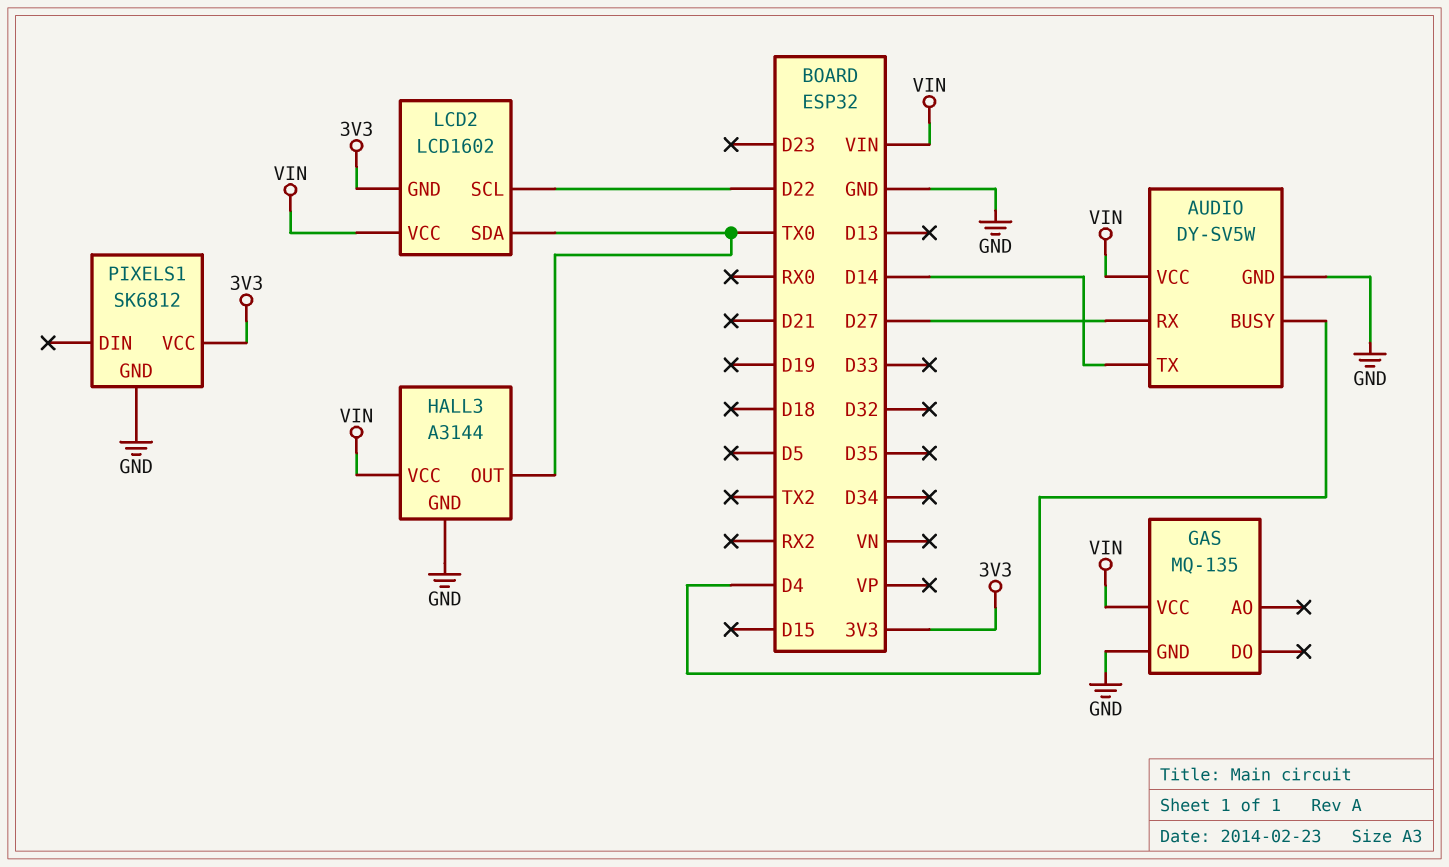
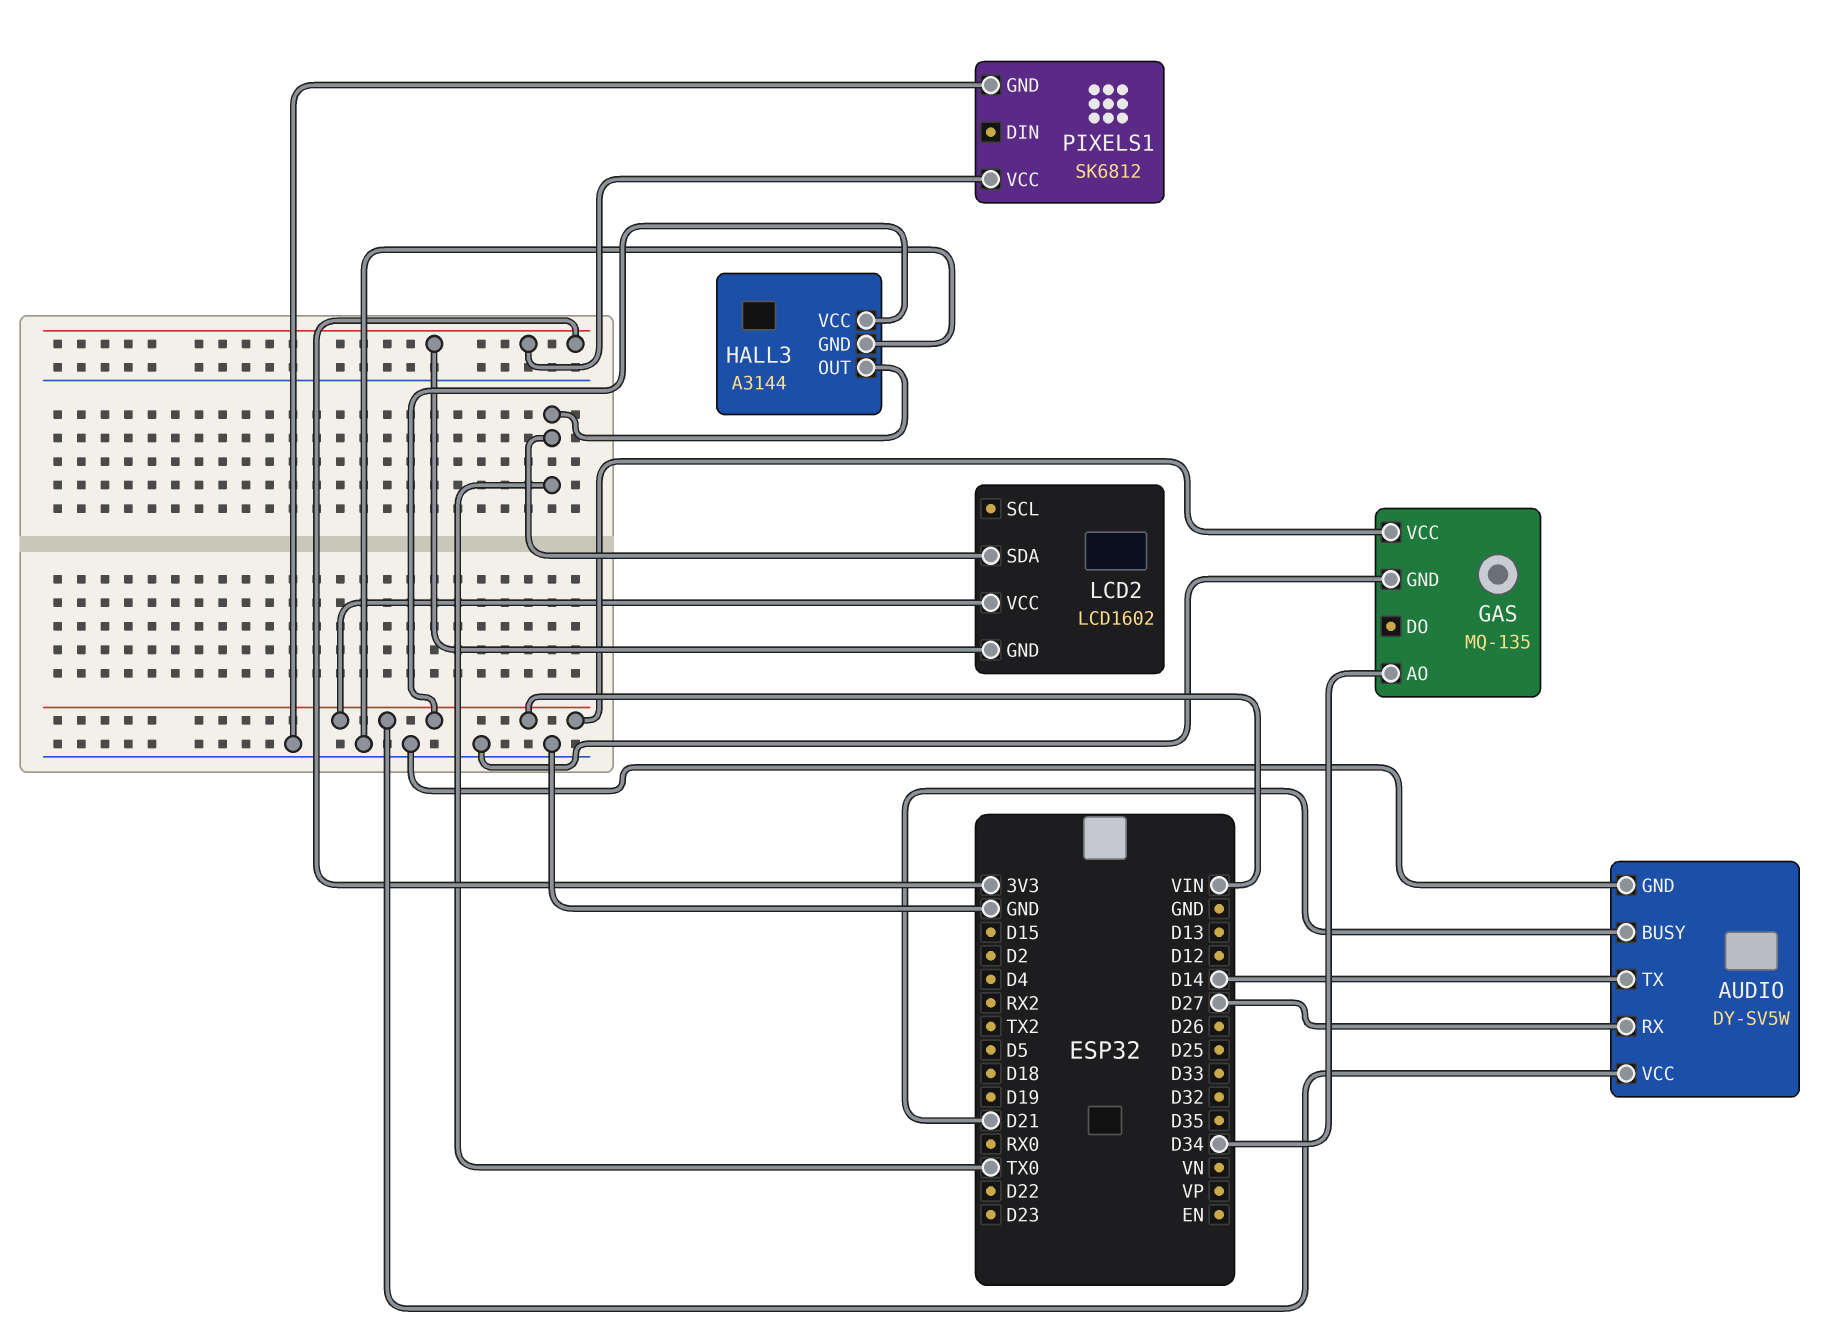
AUDIO pin BUSY: D4 -> D21
GAS pin AO: none -> D34
LCD2 pin SCL: D22 -> none

